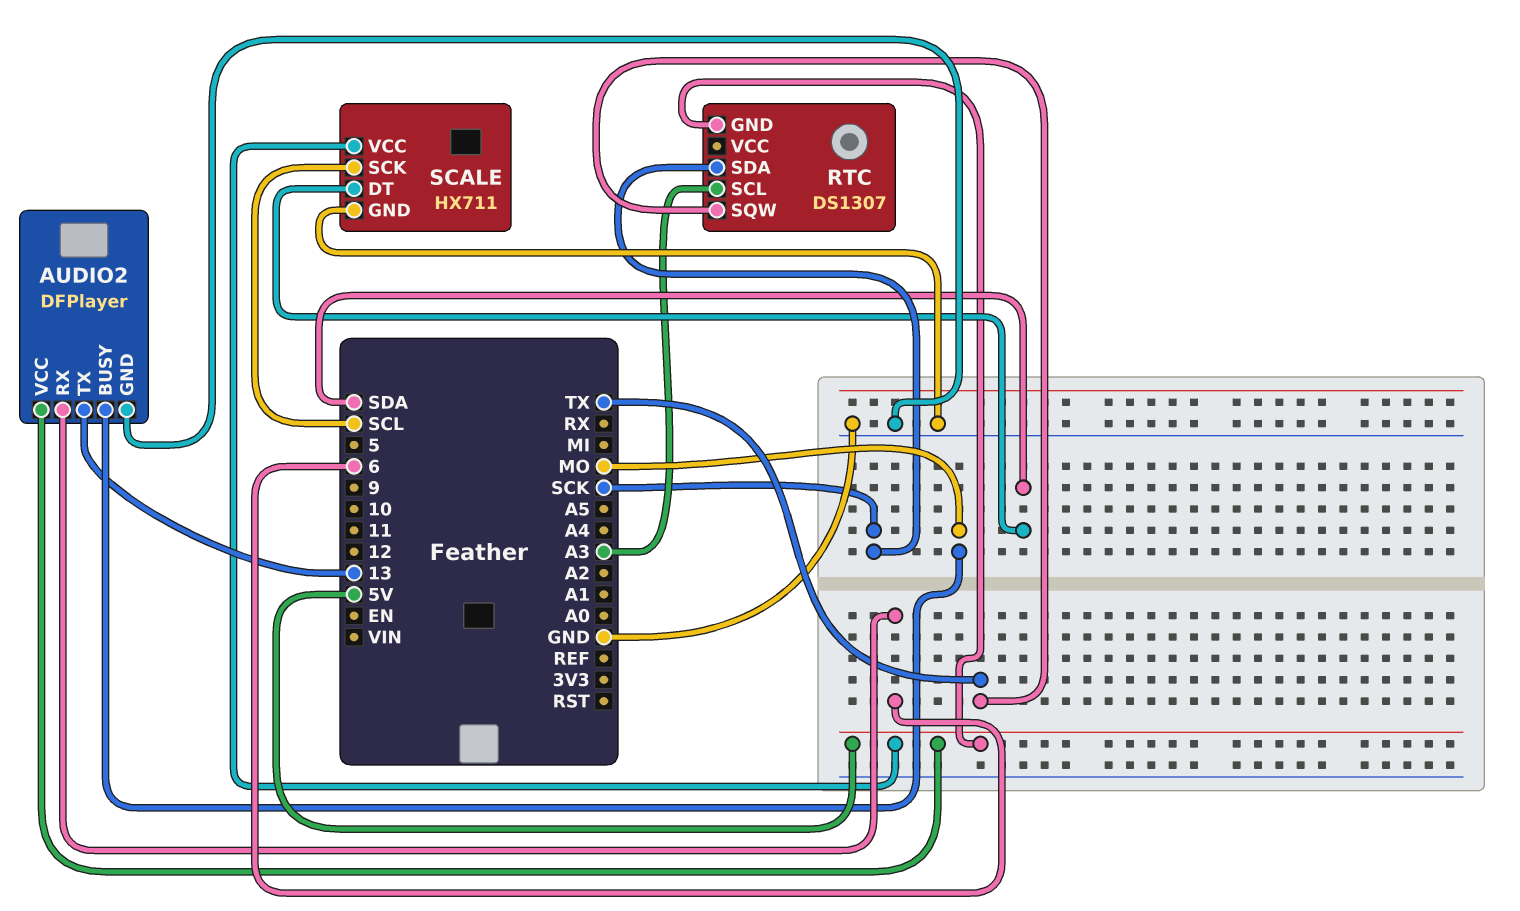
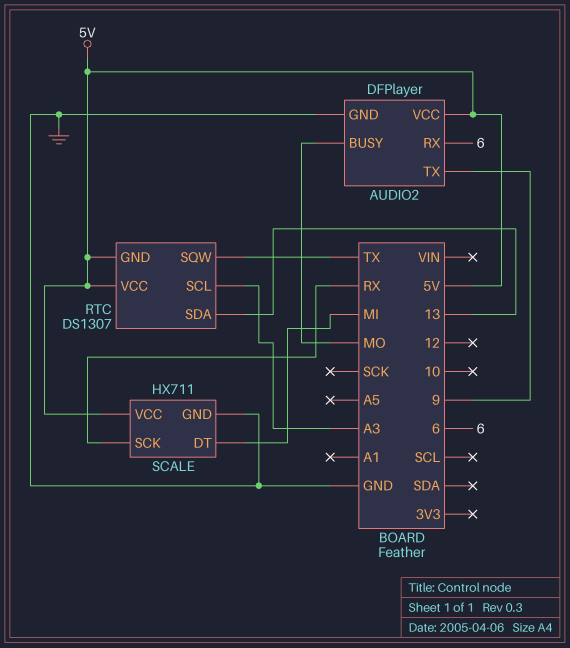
AUDIO2 pin TX: 13 -> 9
RTC pin SDA: SCK -> 13
RTC pin VCC: none -> 5V
SCALE pin DT: SDA -> MI
SCALE pin SCK: SCL -> RX

